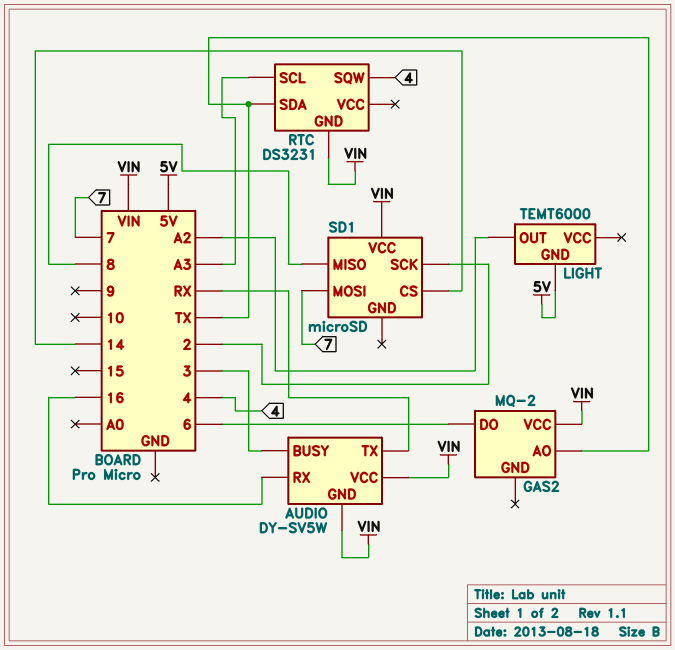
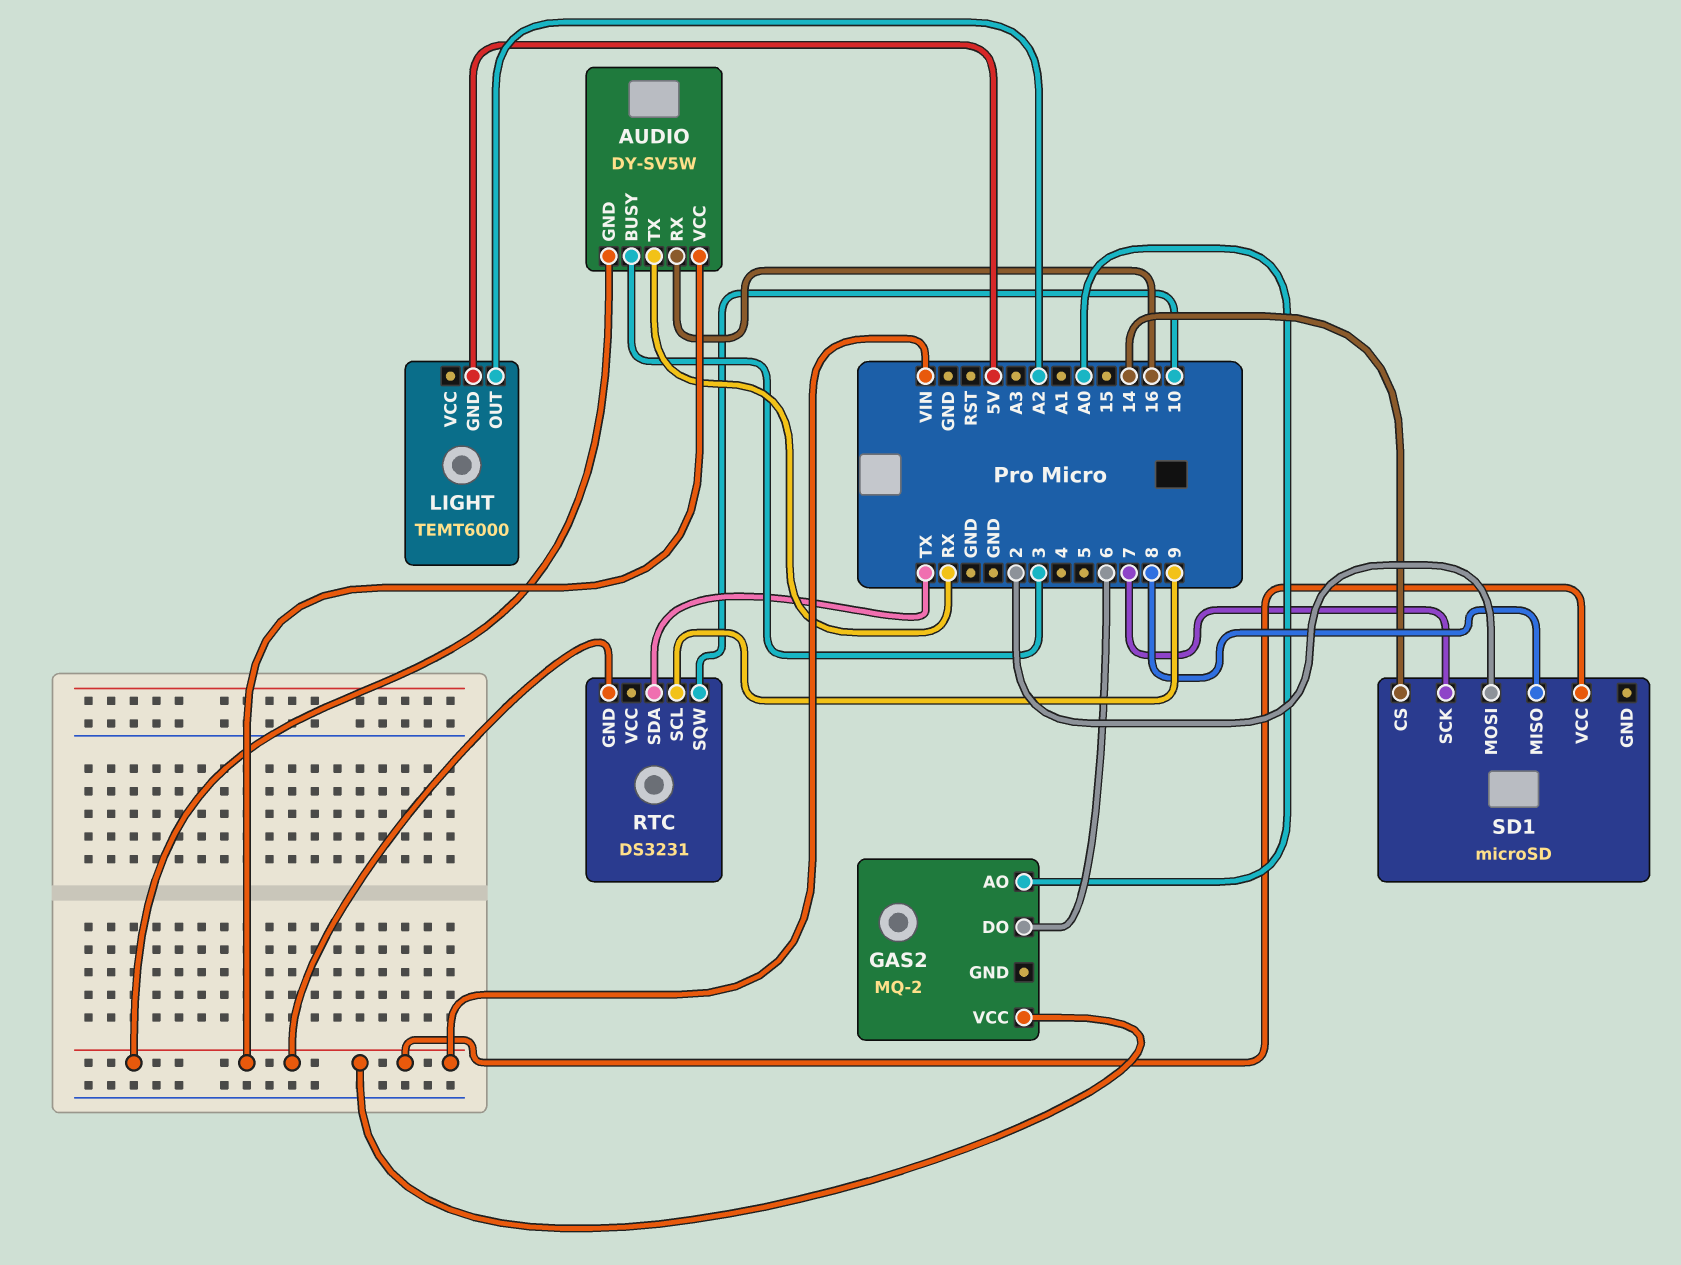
GAS2 pin AO: TX -> A0
RTC pin SCL: A3 -> 9
RTC pin SQW: 4 -> 10
SD1 pin MOSI: 7 -> 2
SD1 pin SCK: 2 -> 7

